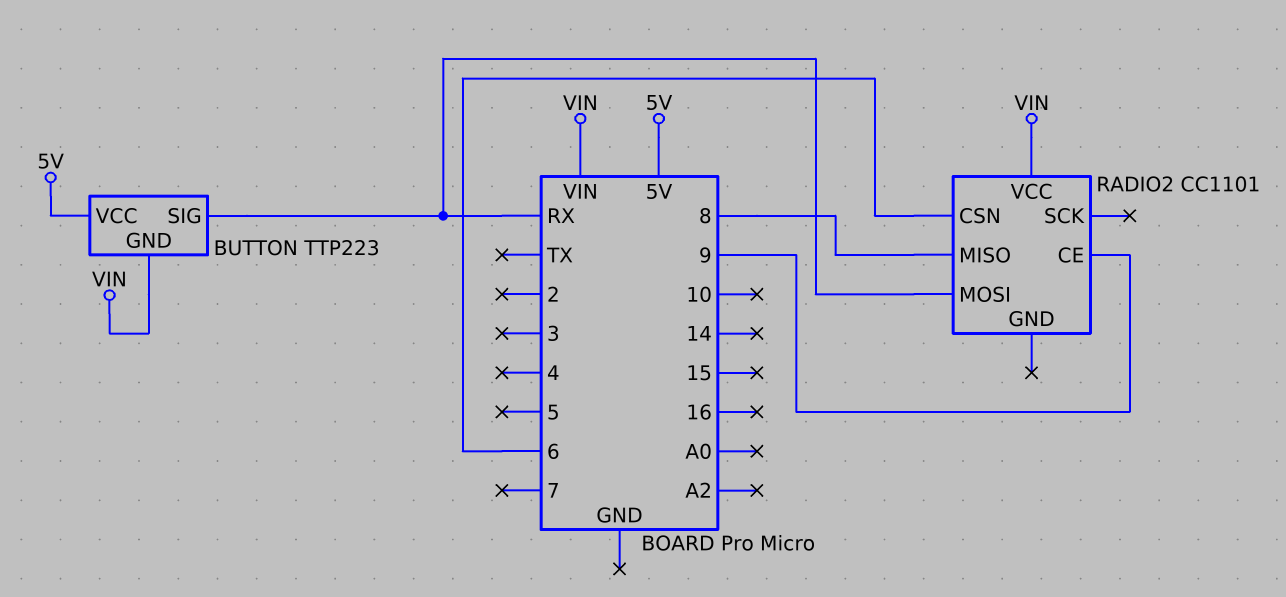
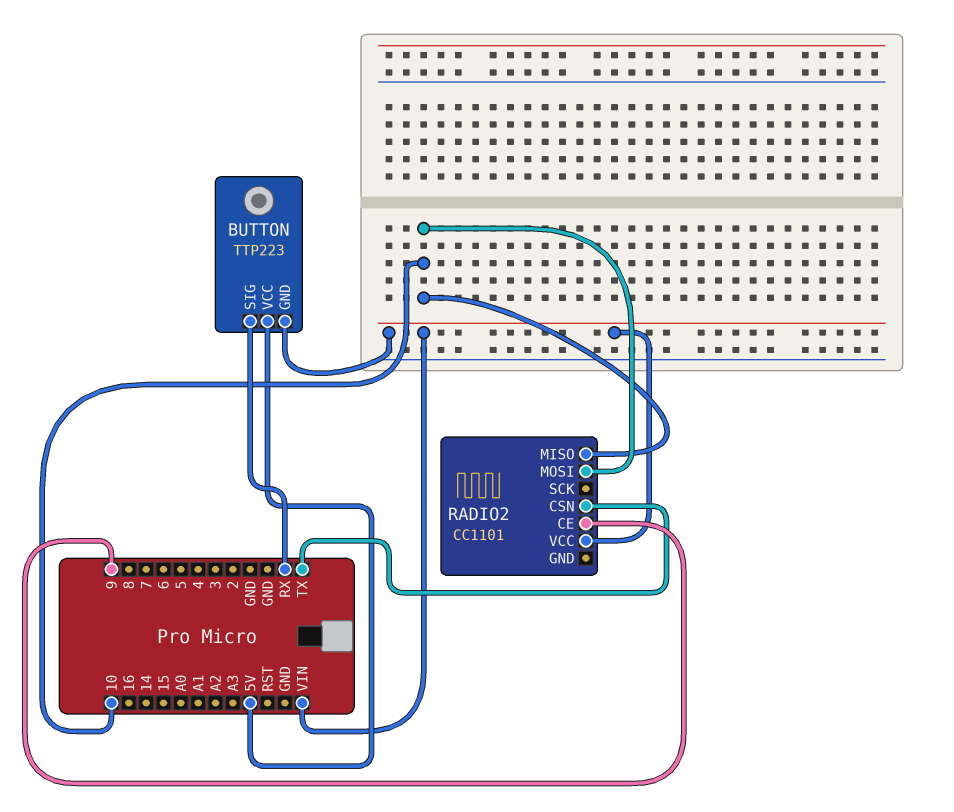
RADIO2 pin CSN: 6 -> TX
RADIO2 pin MISO: 8 -> 10
RADIO2 pin MOSI: RX -> 10

